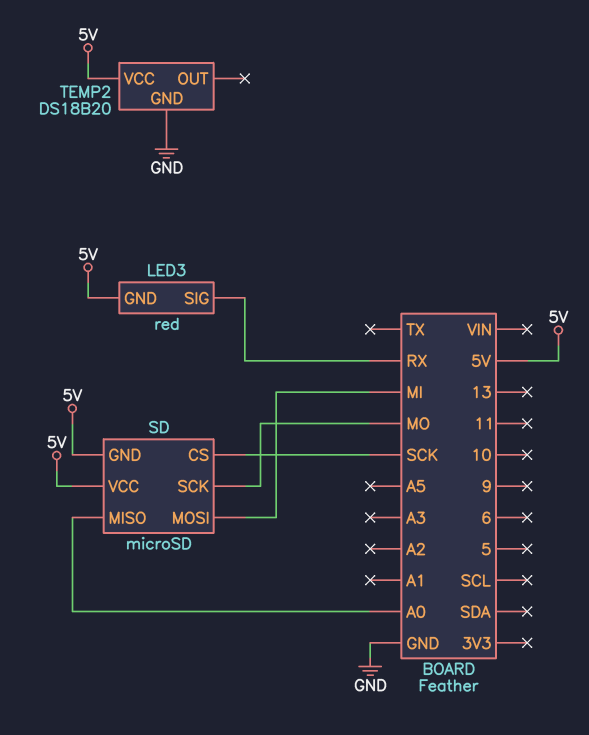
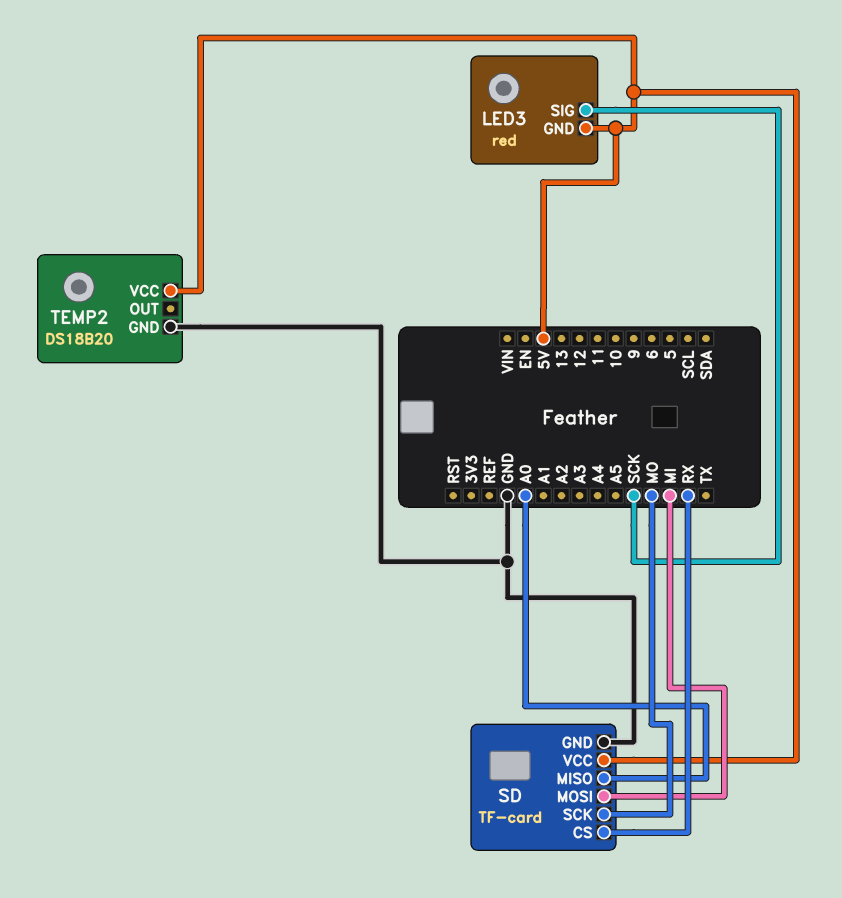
LED3 pin SIG: RX -> SCK
SD: microSD -> TF-card
SD pin CS: SCK -> RX
SD pin GND: 5V -> GND

